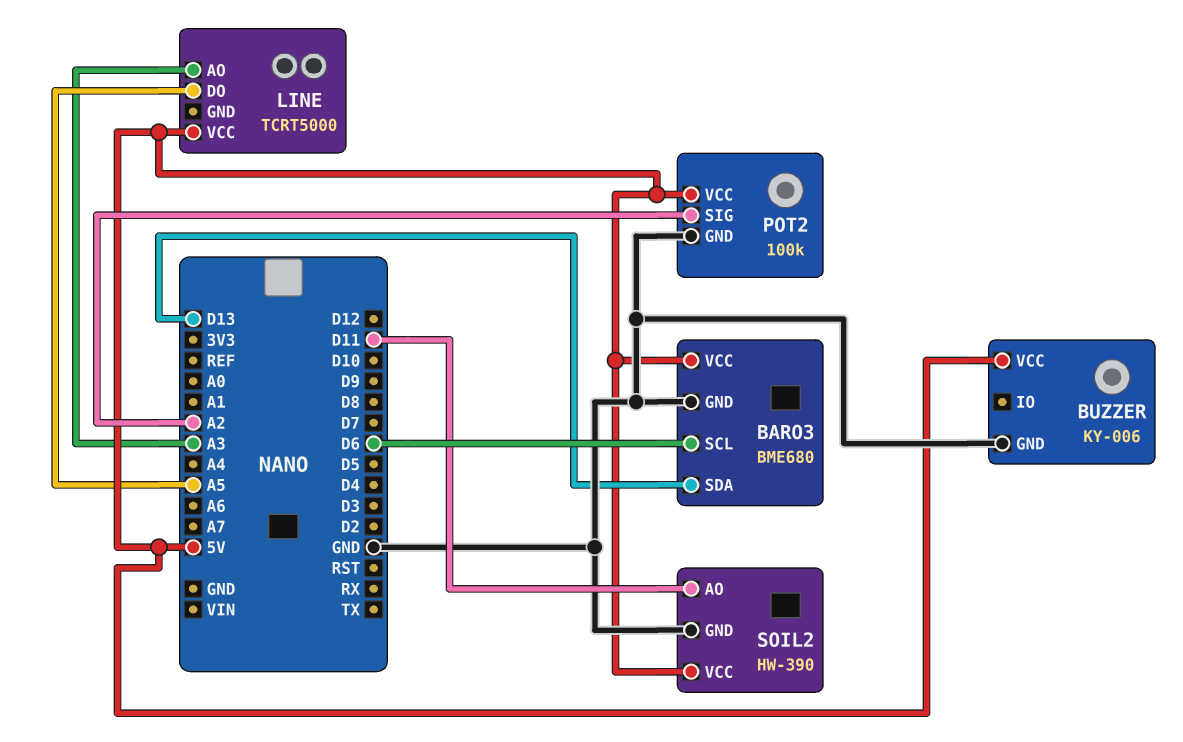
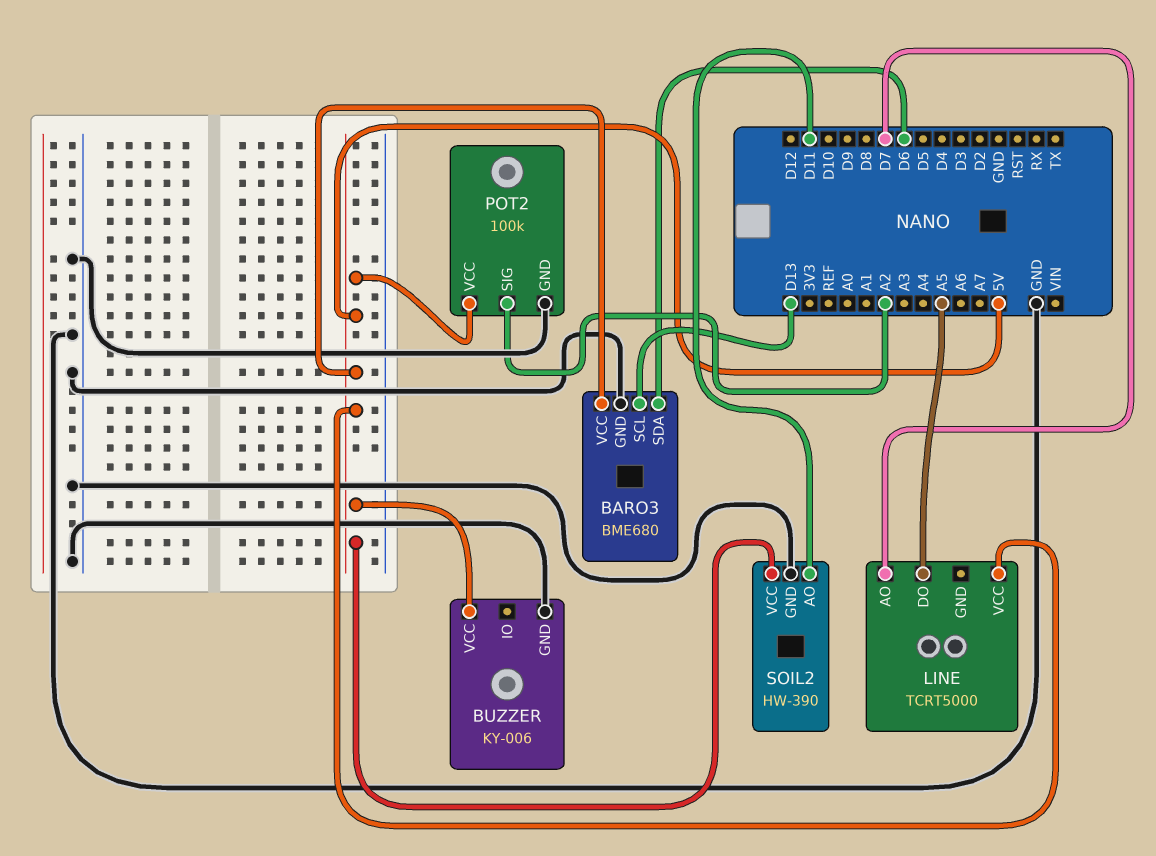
BARO3 pin SCL: D6 -> D13
BARO3 pin SDA: D13 -> D6
LINE pin AO: A3 -> D7

